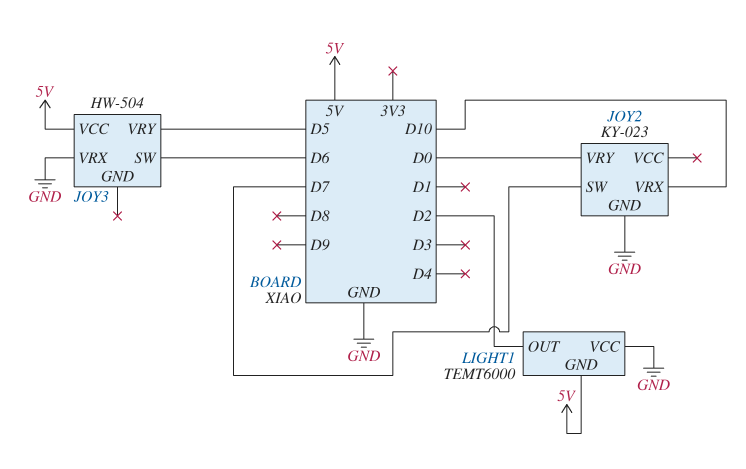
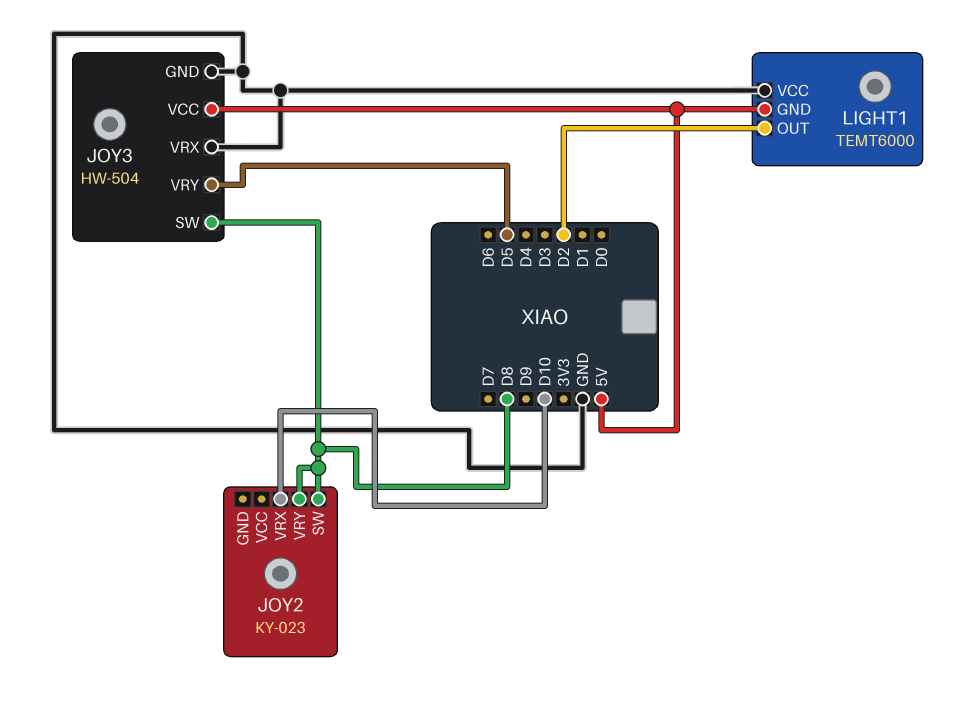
JOY2 pin GND: GND -> none
JOY2 pin SW: D7 -> D8
JOY2 pin VRY: D0 -> D8
JOY3 pin GND: none -> GND
JOY3 pin SW: D6 -> D8

